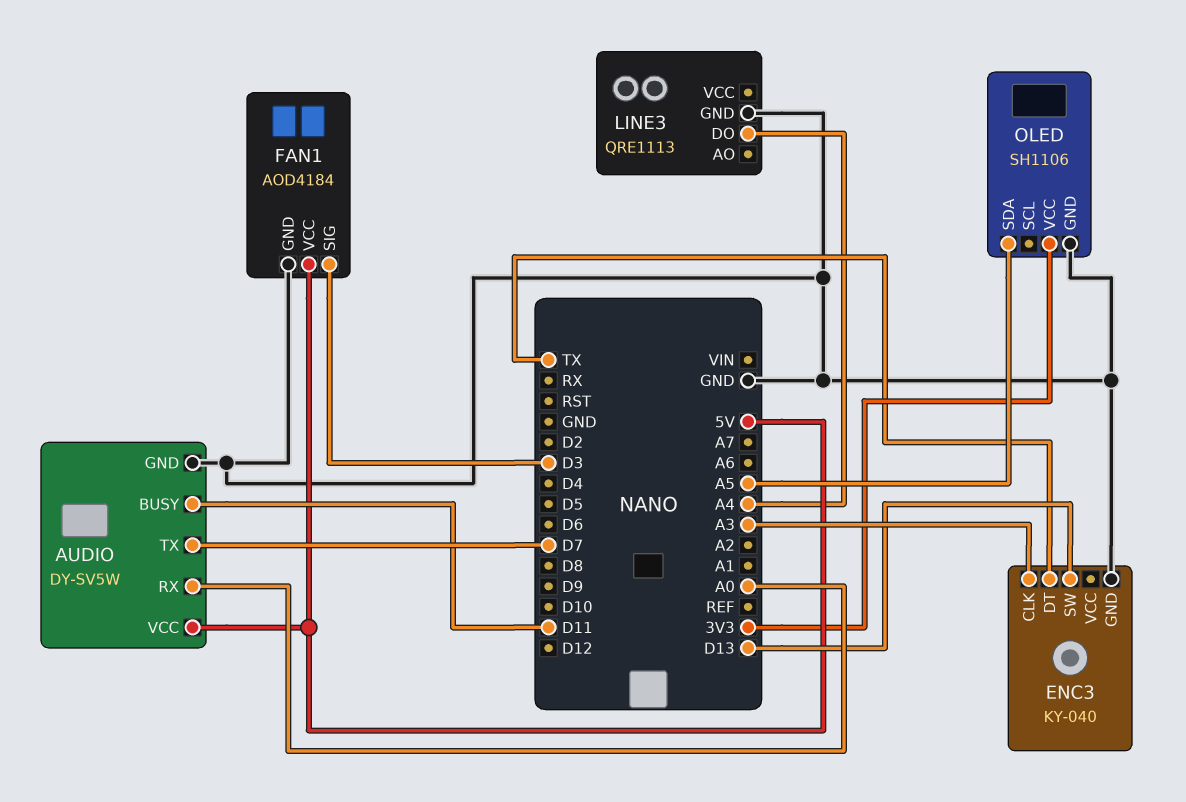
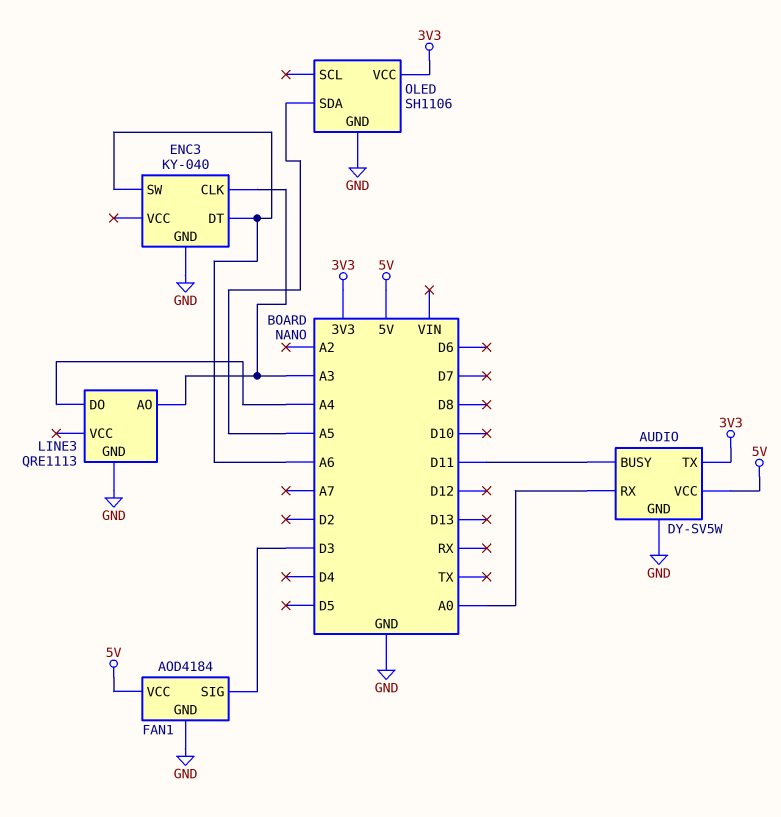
AUDIO pin TX: D7 -> 3V3
ENC3 pin DT: TX -> A6
ENC3 pin SW: D13 -> A6
LINE3 pin AO: none -> A3

